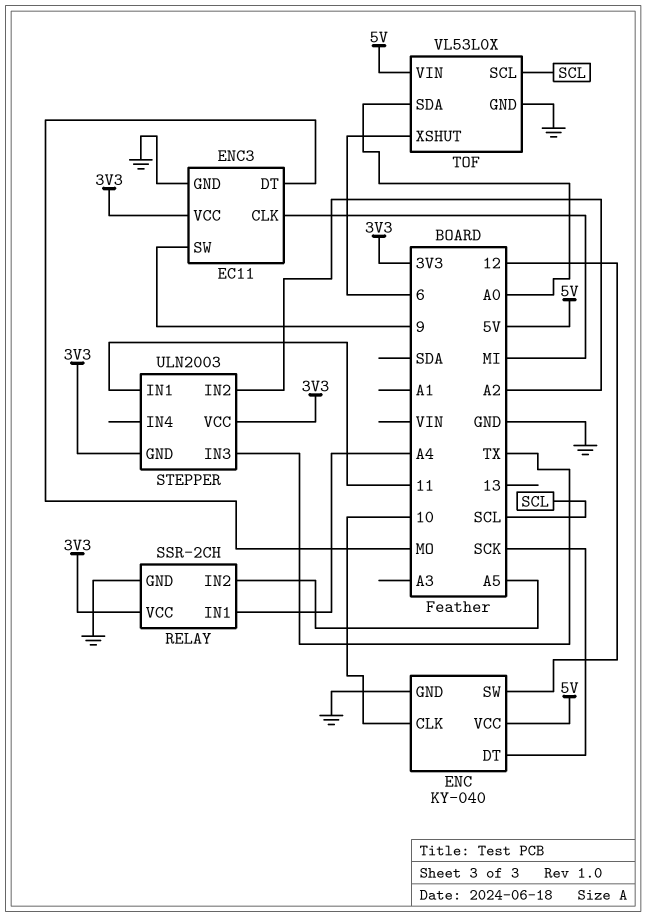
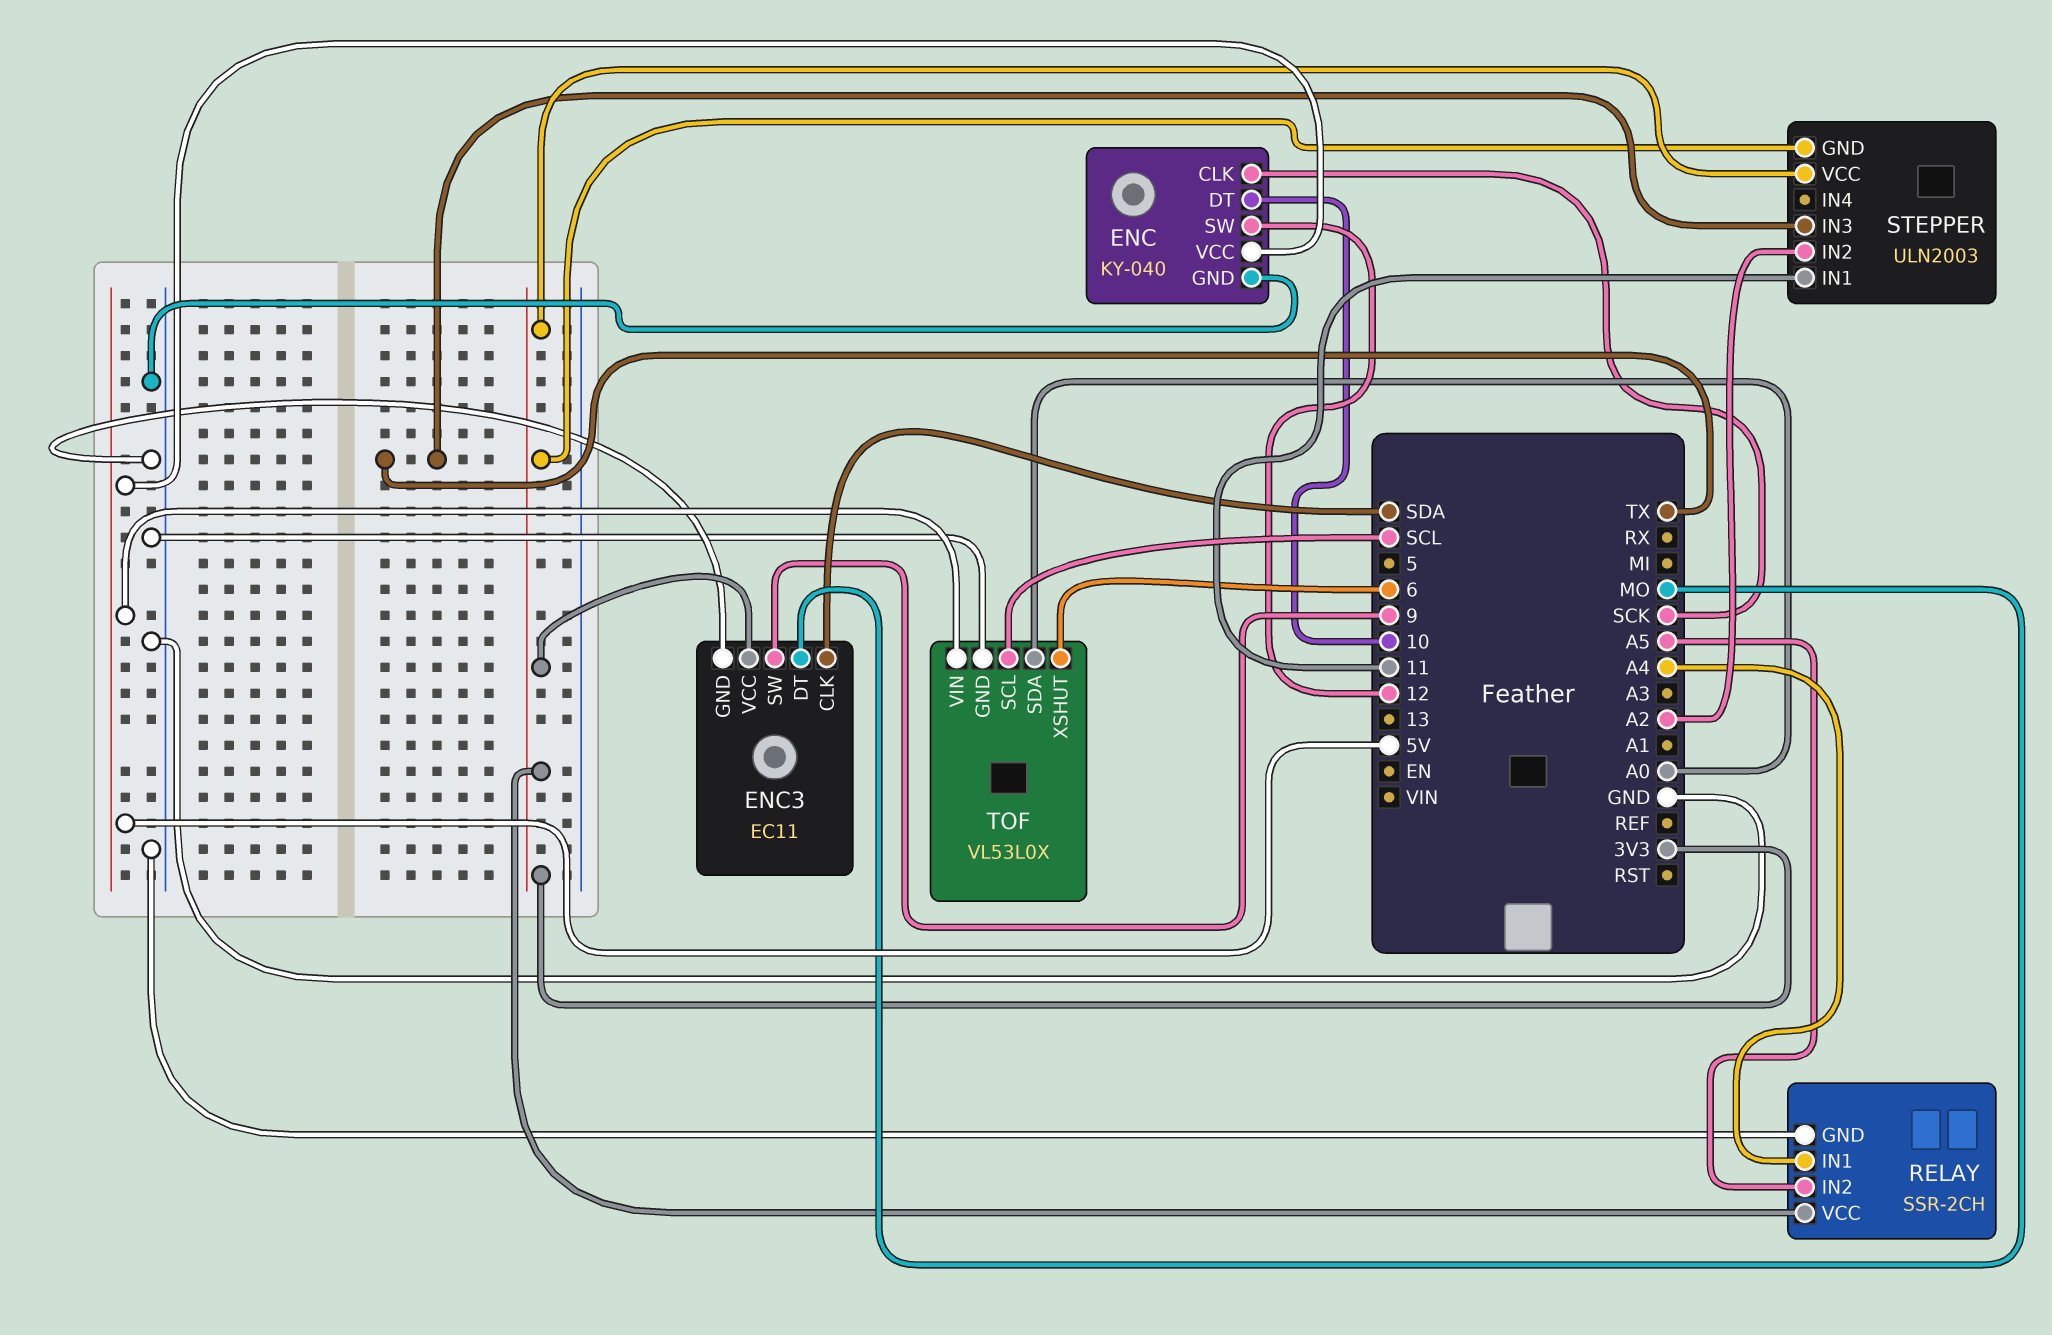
ENC pin CLK: 10 -> SCK
ENC pin DT: SCK -> 10
ENC3 pin CLK: MI -> SDA

